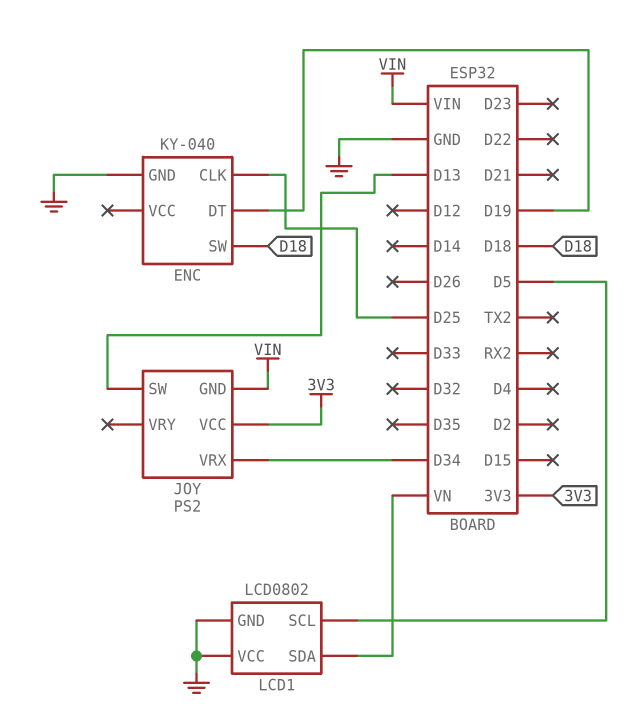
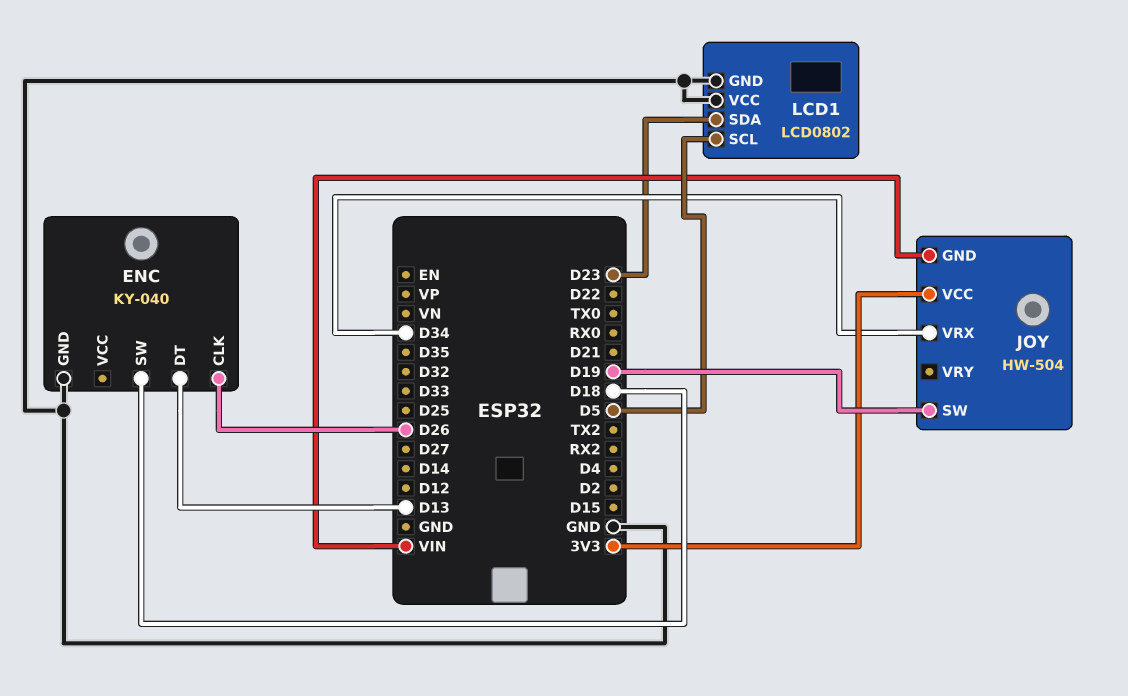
ENC pin CLK: D25 -> D26
ENC pin DT: D19 -> D13
JOY: PS2 -> HW-504
JOY pin SW: D13 -> D19
LCD1 pin SDA: VN -> D23

